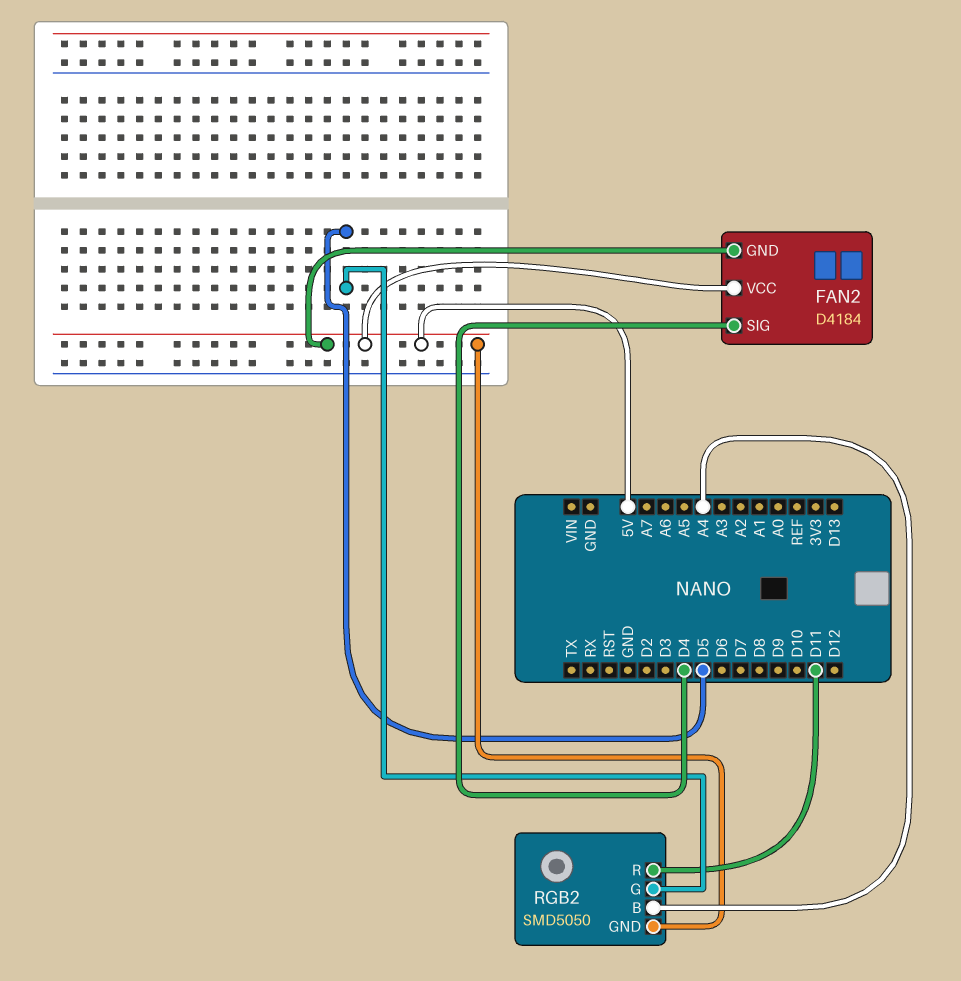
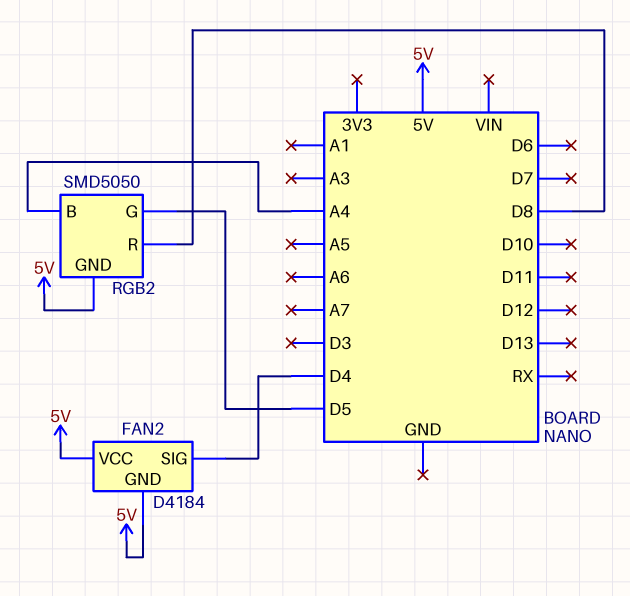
RGB2 pin R: D11 -> D8

